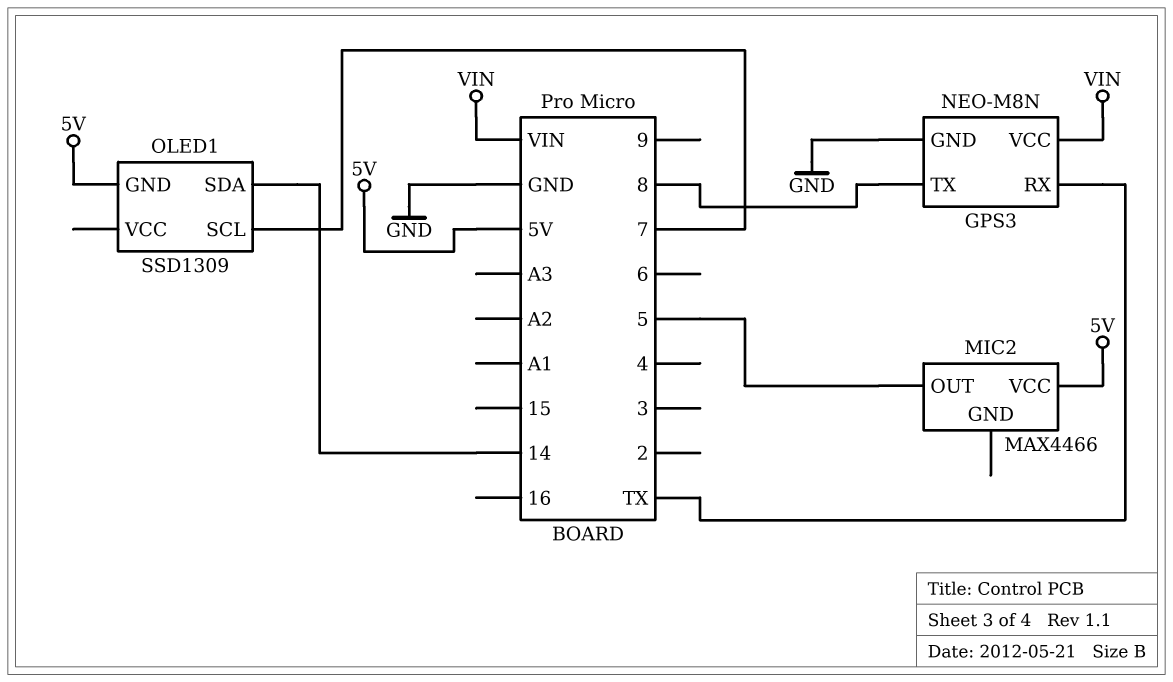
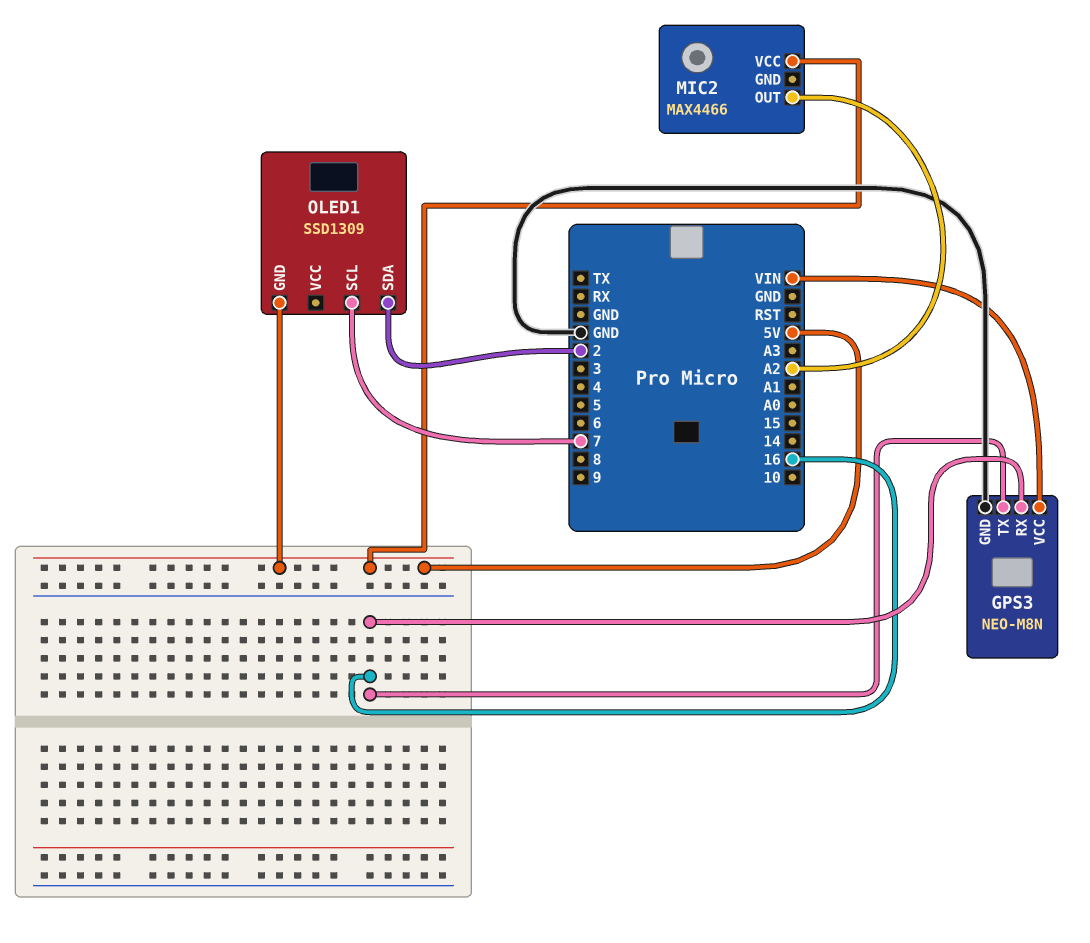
GPS3 pin RX: TX -> 16
GPS3 pin TX: 8 -> 16
MIC2 pin OUT: 5 -> A2
OLED1 pin SDA: 14 -> 2

